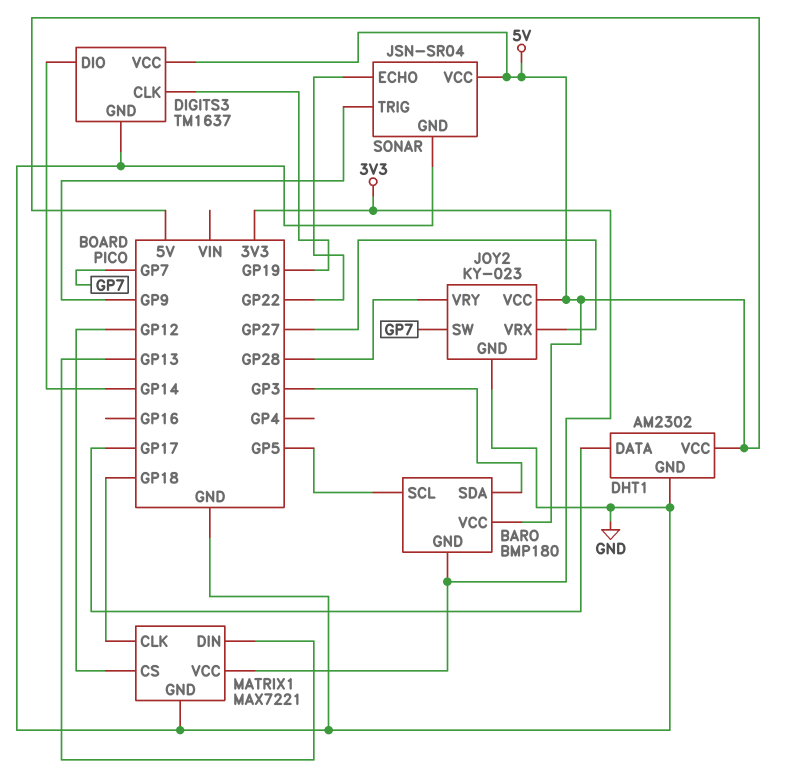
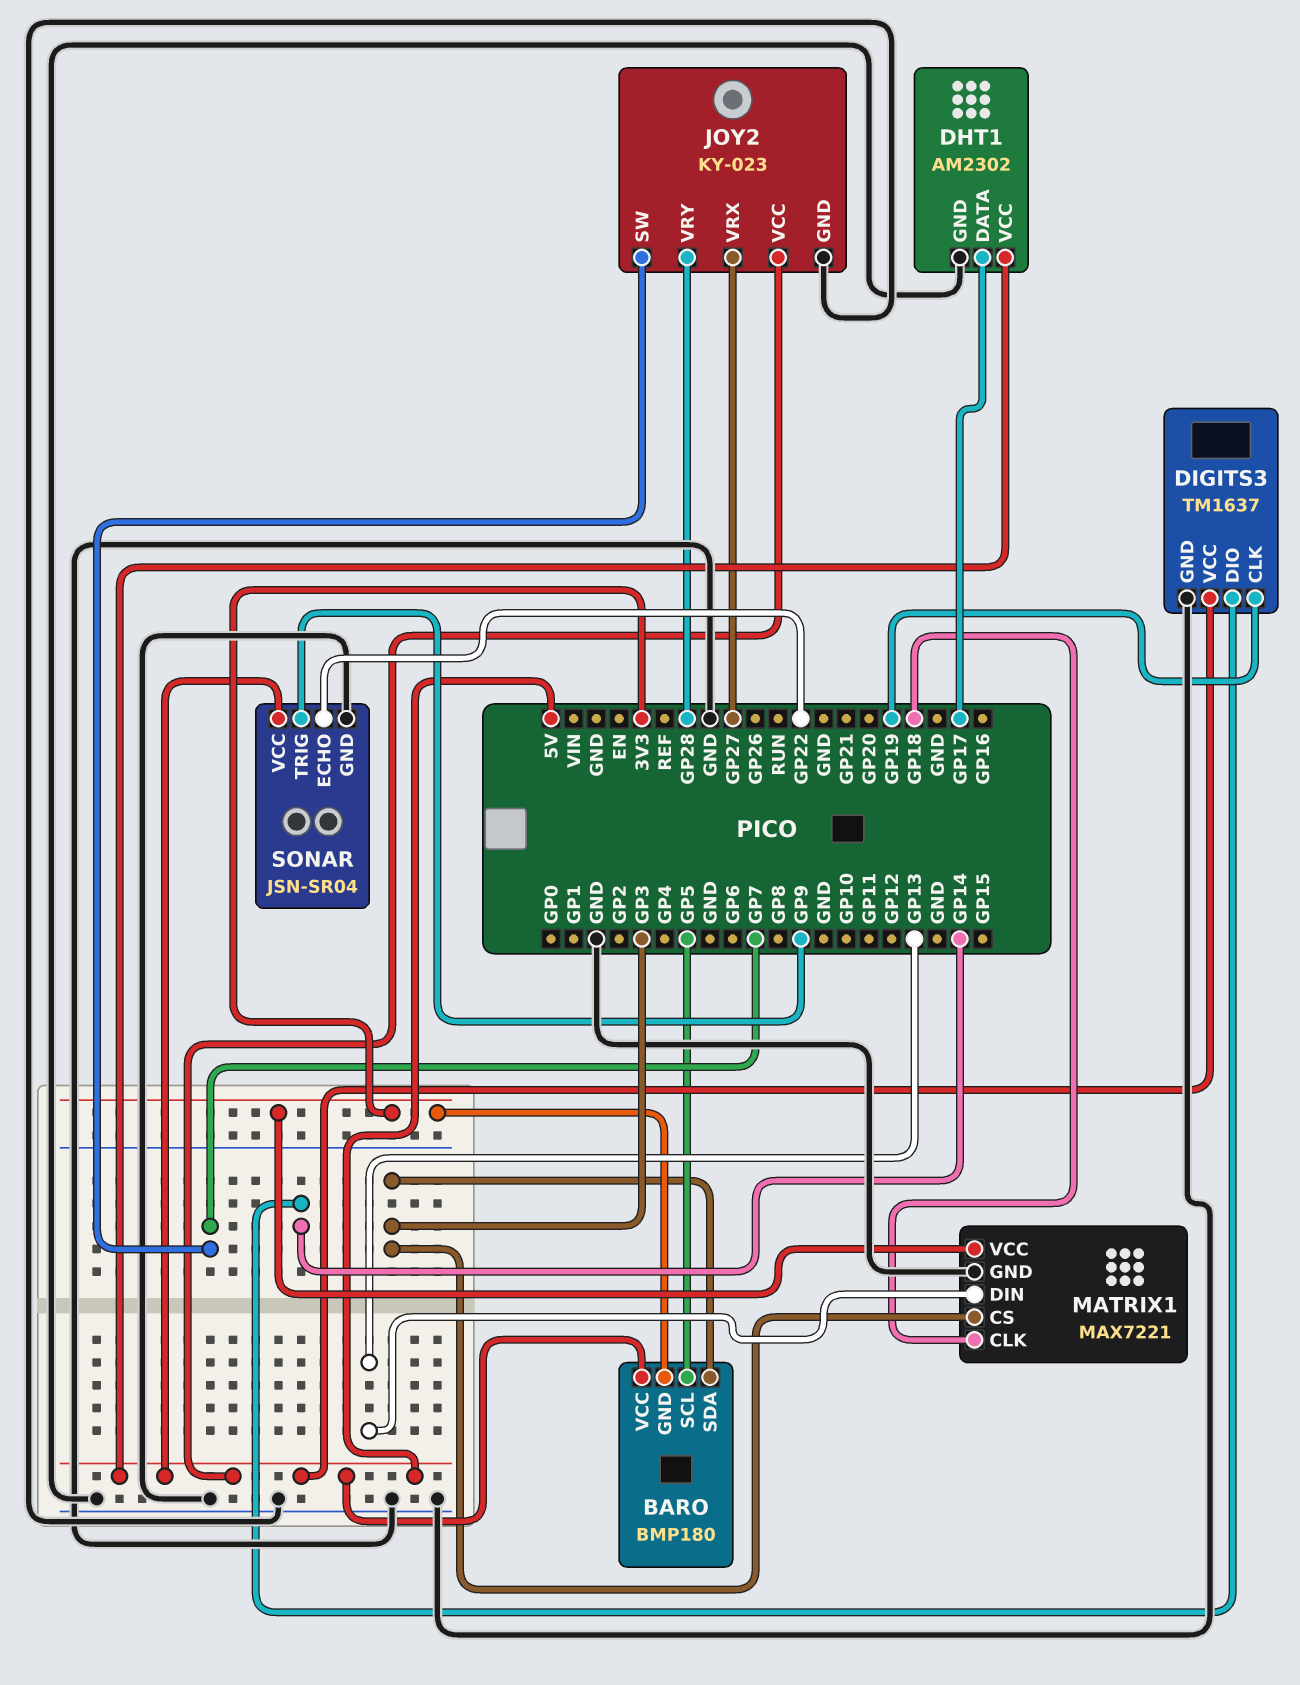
MATRIX1 pin CS: GP12 -> GP3

